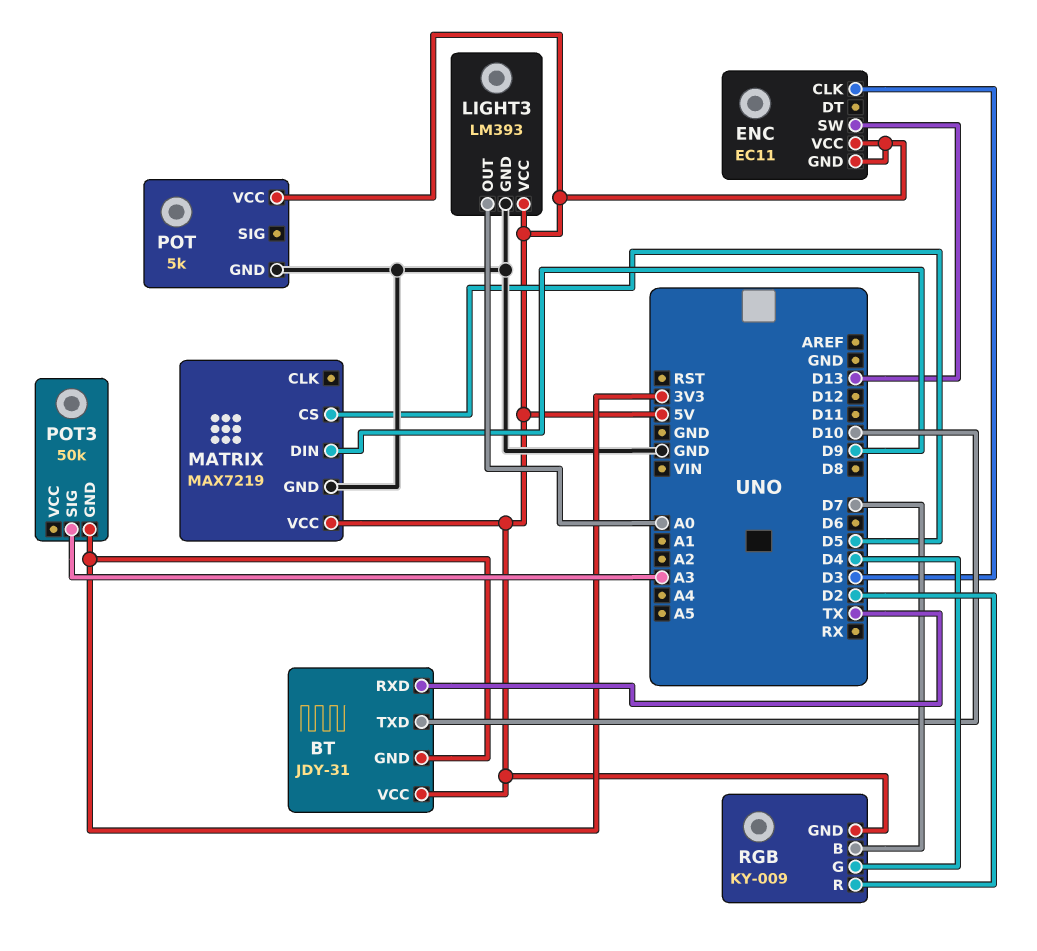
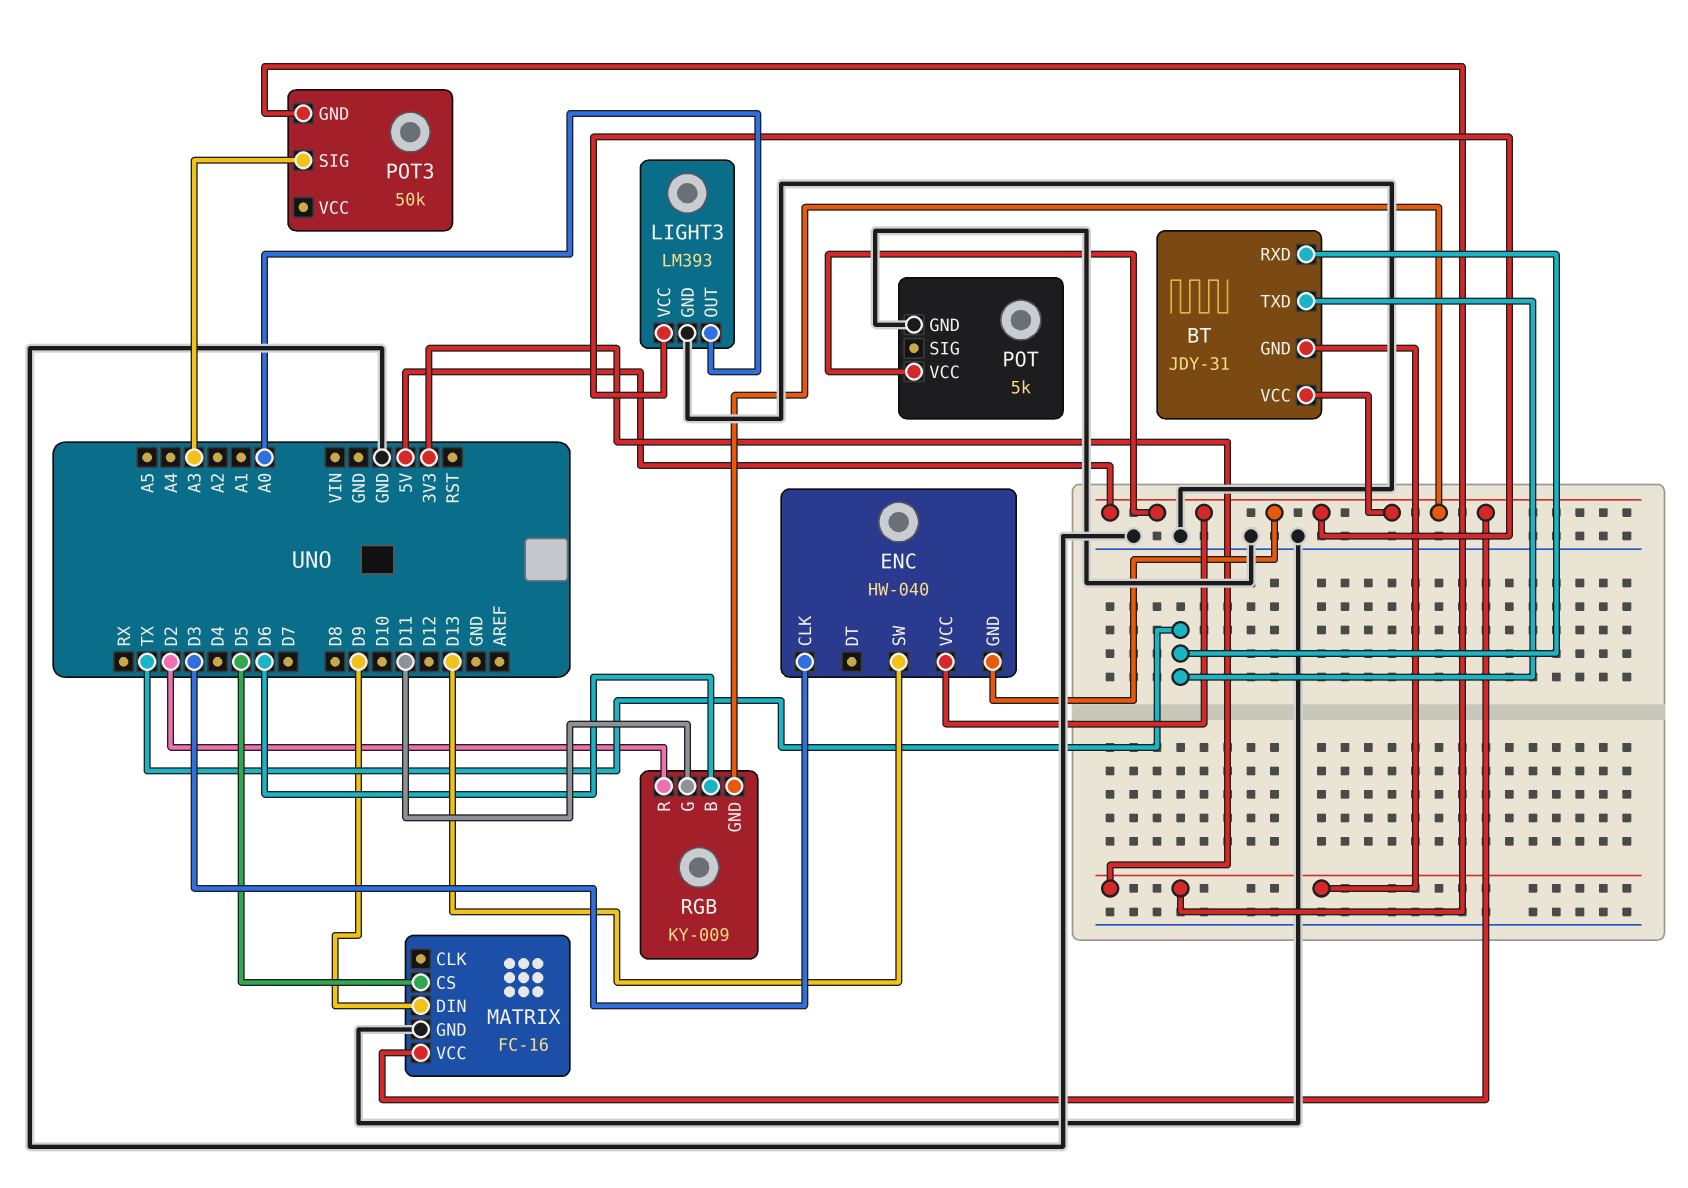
BT pin TXD: D10 -> TX
ENC: EC11 -> HW-040
MATRIX: MAX7219 -> FC-16
RGB pin B: D7 -> D6
RGB pin G: D4 -> D11

